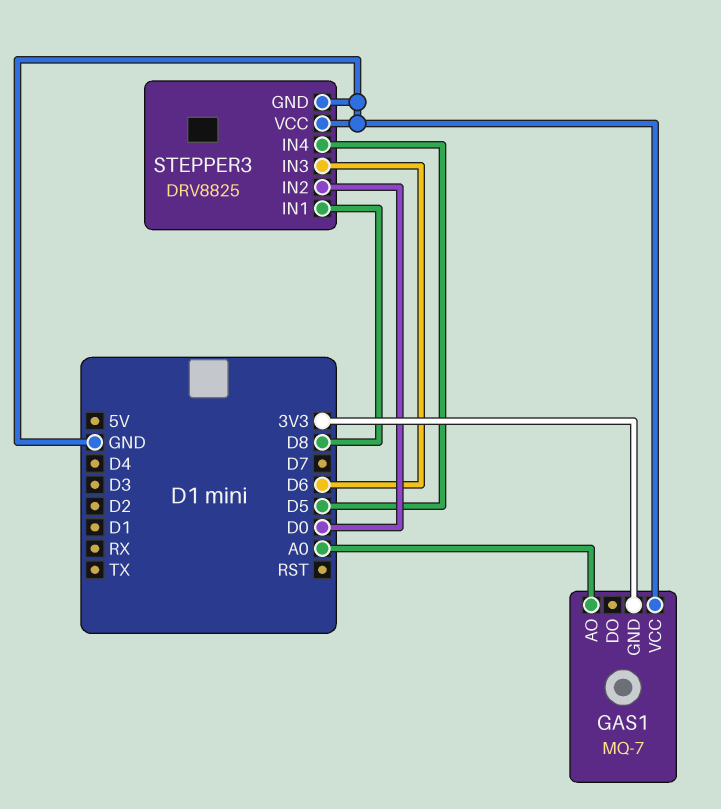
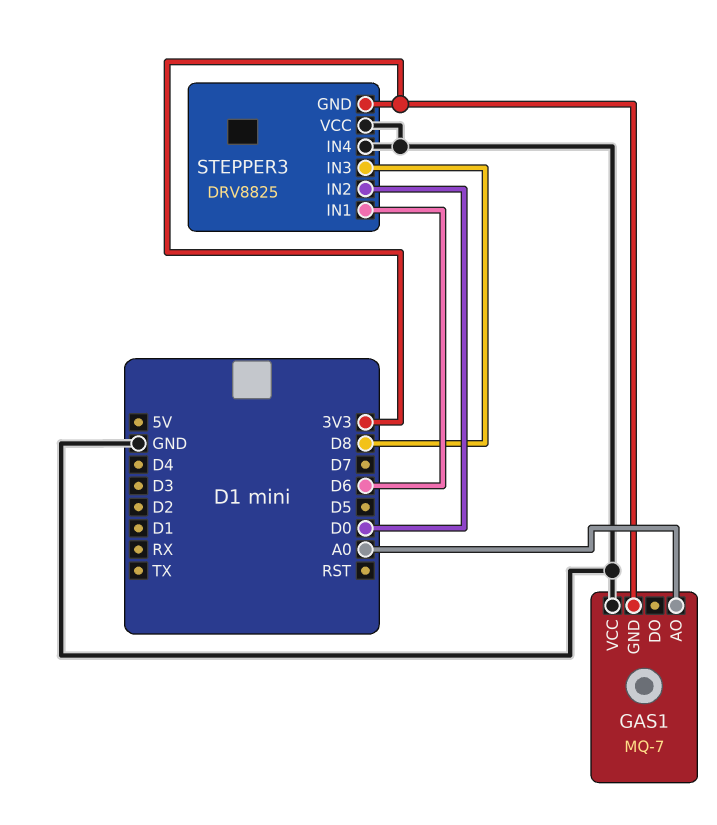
STEPPER3 pin GND: GND -> 3V3
STEPPER3 pin IN1: D8 -> D6
STEPPER3 pin IN3: D6 -> D8
STEPPER3 pin IN4: D5 -> GND

